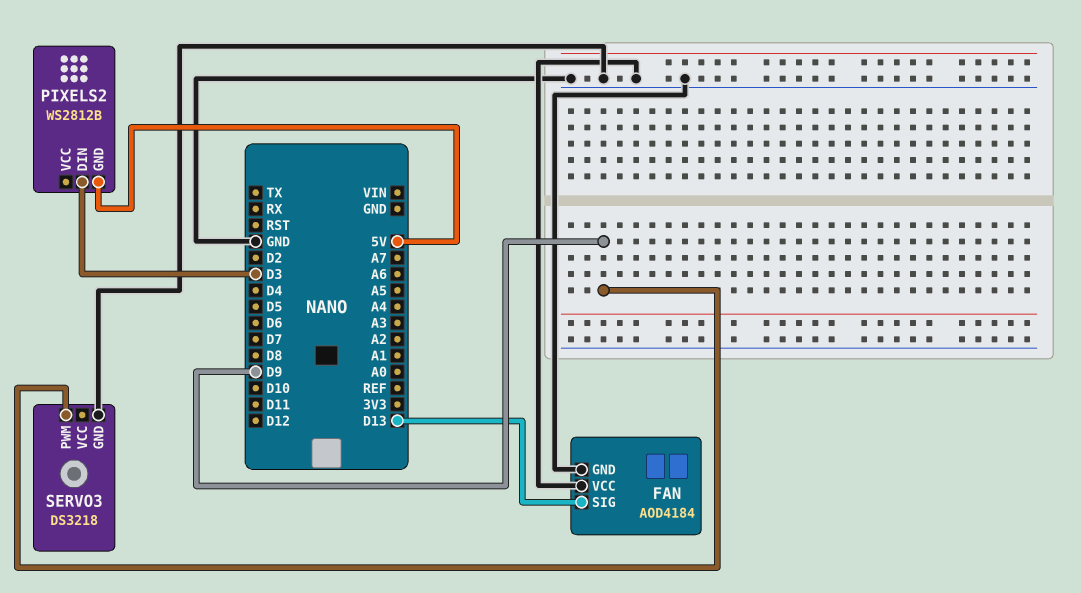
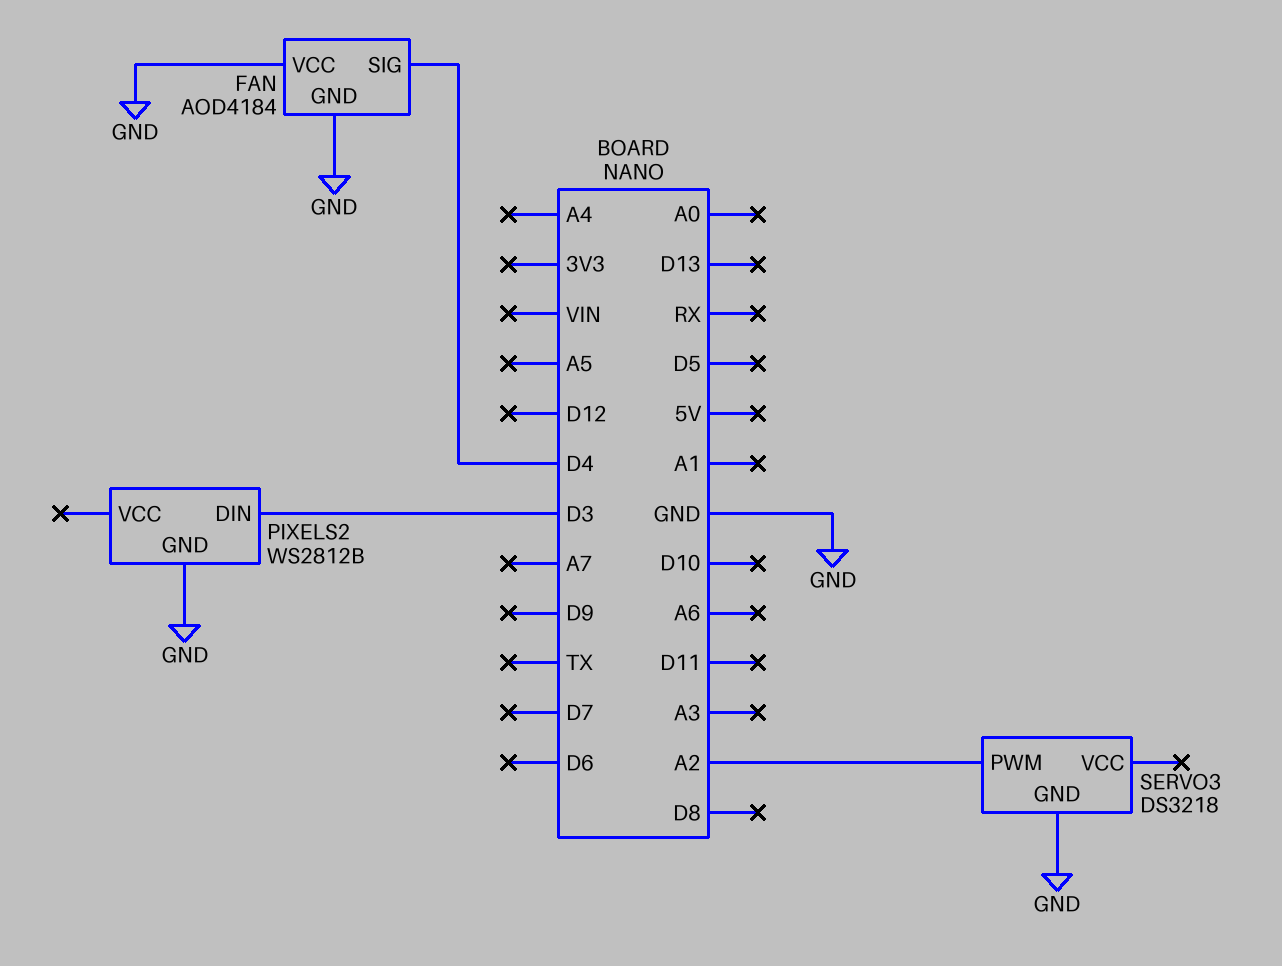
FAN pin SIG: D13 -> D4
PIXELS2 pin GND: 5V -> GND
SERVO3 pin PWM: D9 -> A2

